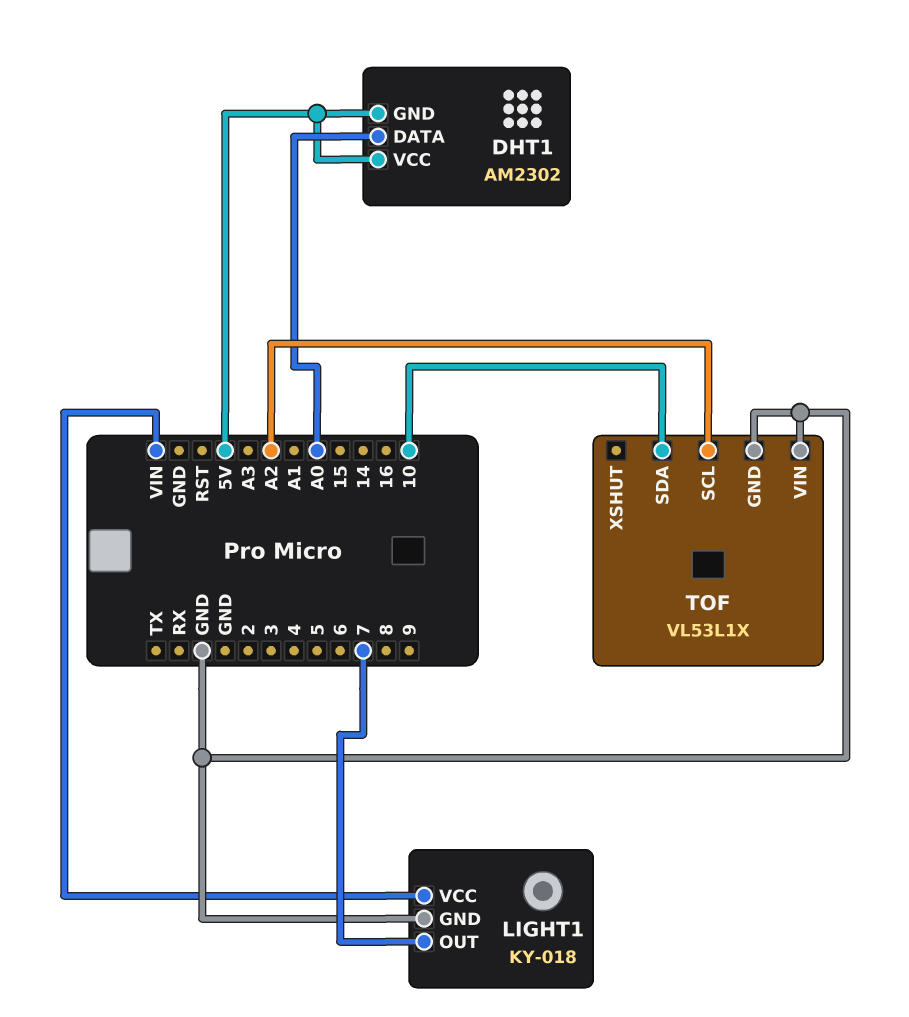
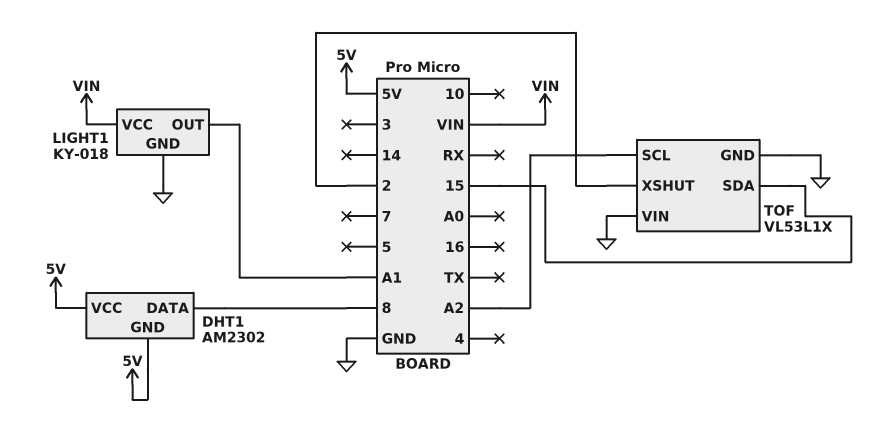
DHT1 pin DATA: A0 -> 8
LIGHT1 pin OUT: 7 -> A1
TOF pin SDA: 10 -> 15
TOF pin XSHUT: none -> 2

